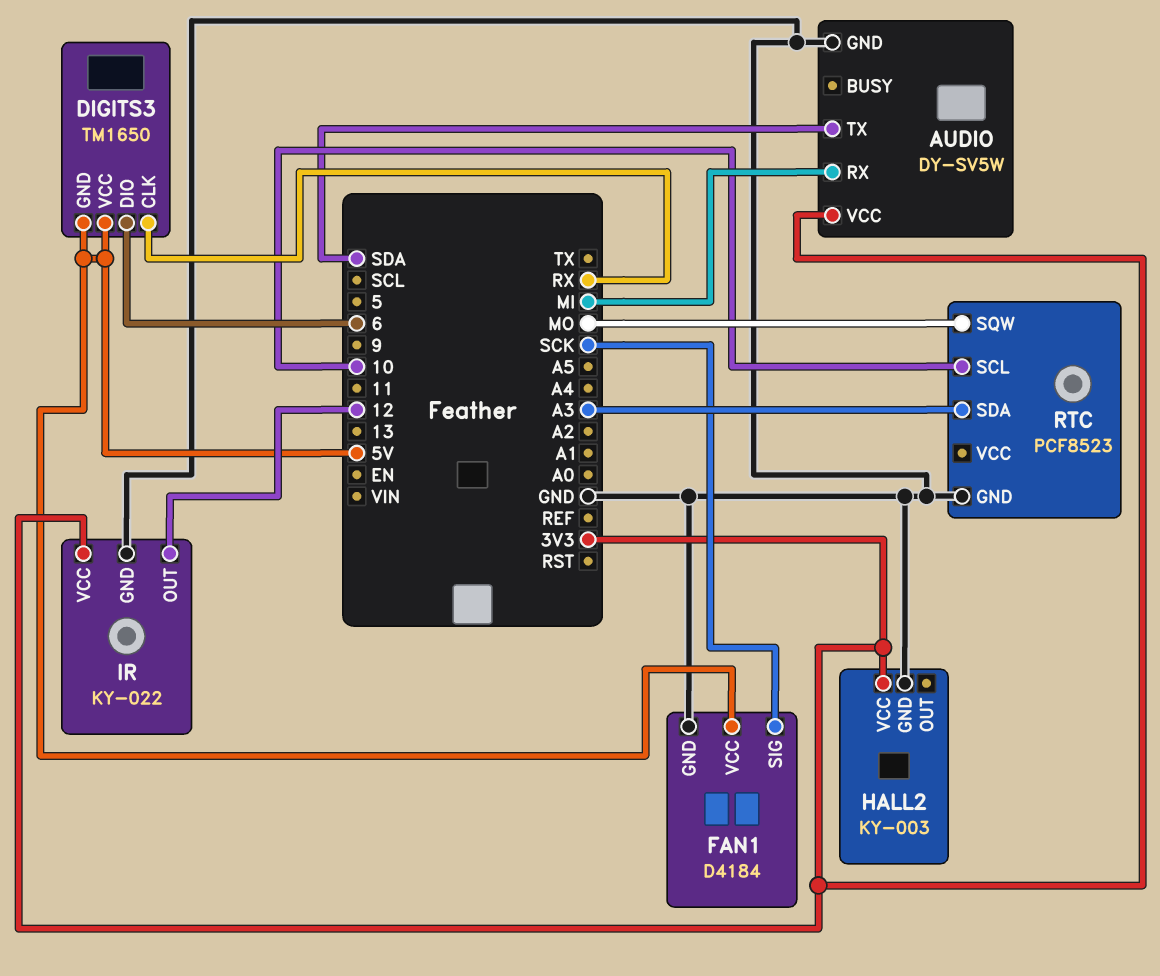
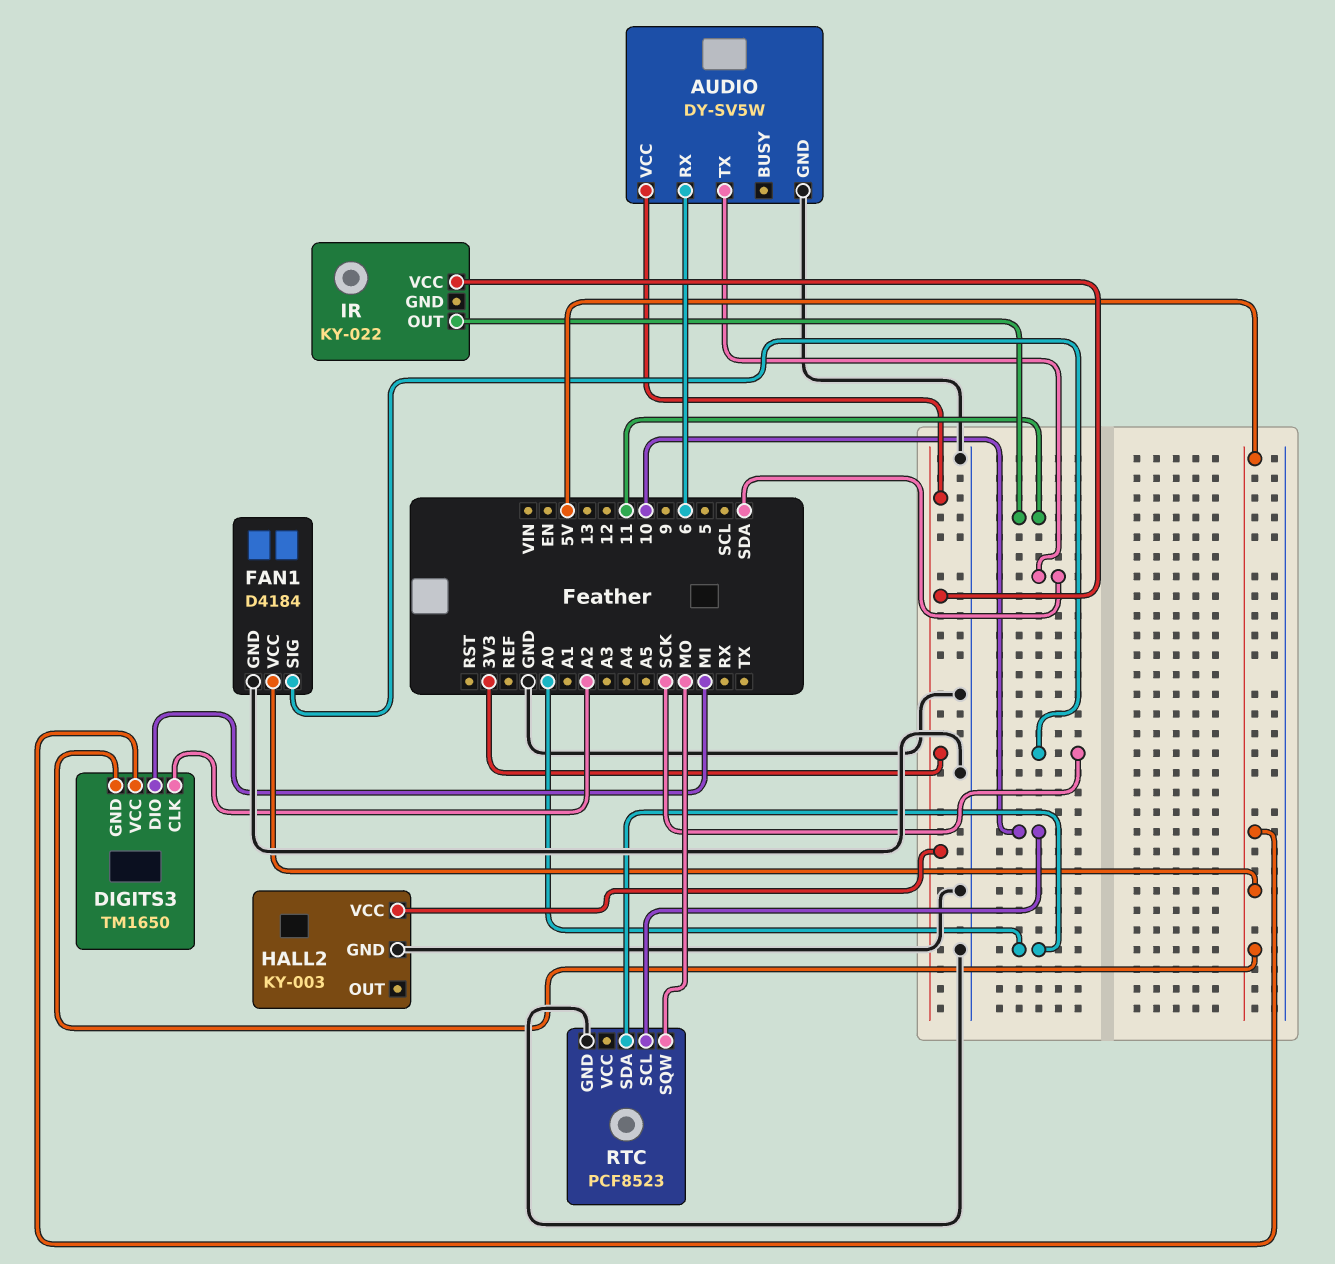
AUDIO pin RX: MI -> 6
DIGITS3 pin CLK: RX -> A2
DIGITS3 pin DIO: 6 -> MI
IR pin GND: GND -> none
IR pin OUT: 12 -> 11
RTC pin SDA: A3 -> A0

